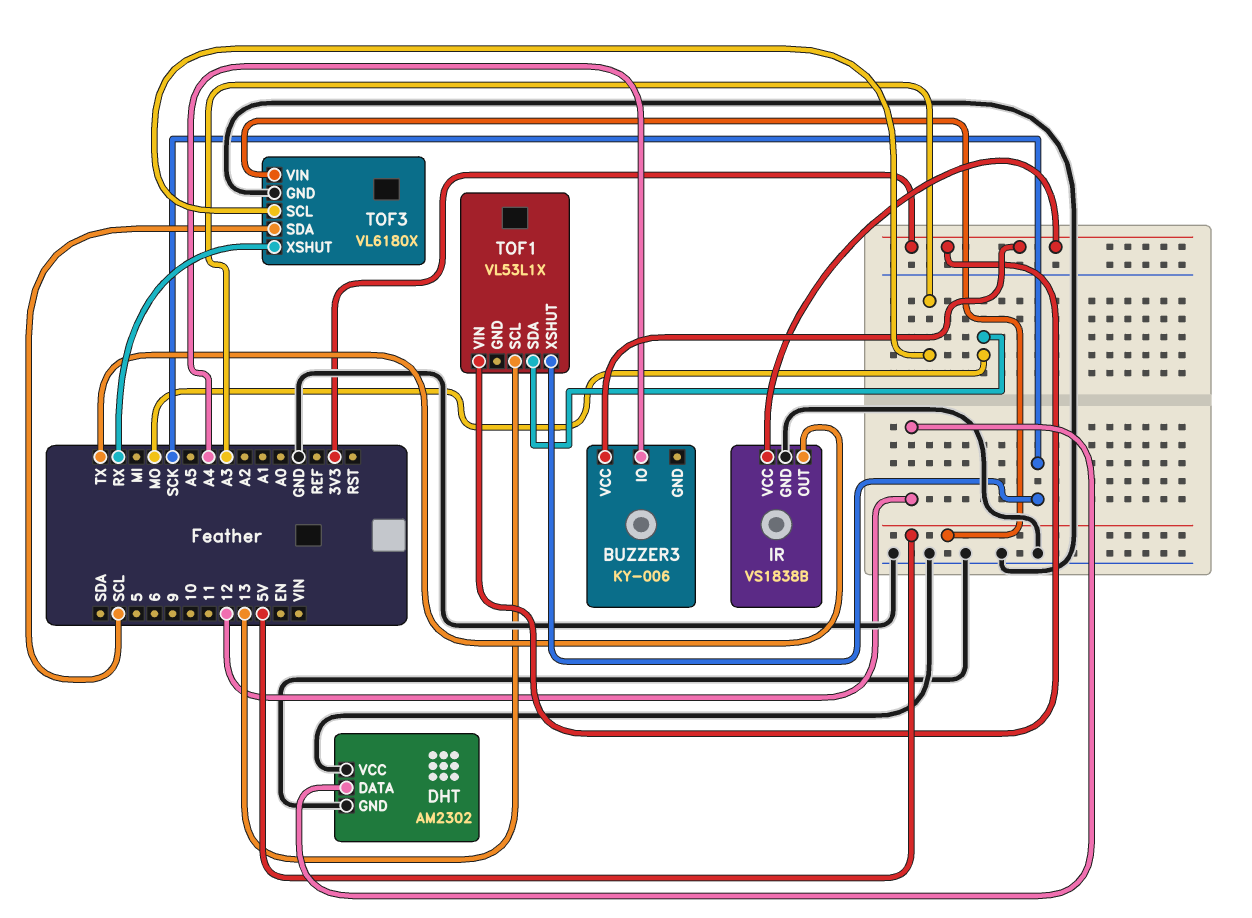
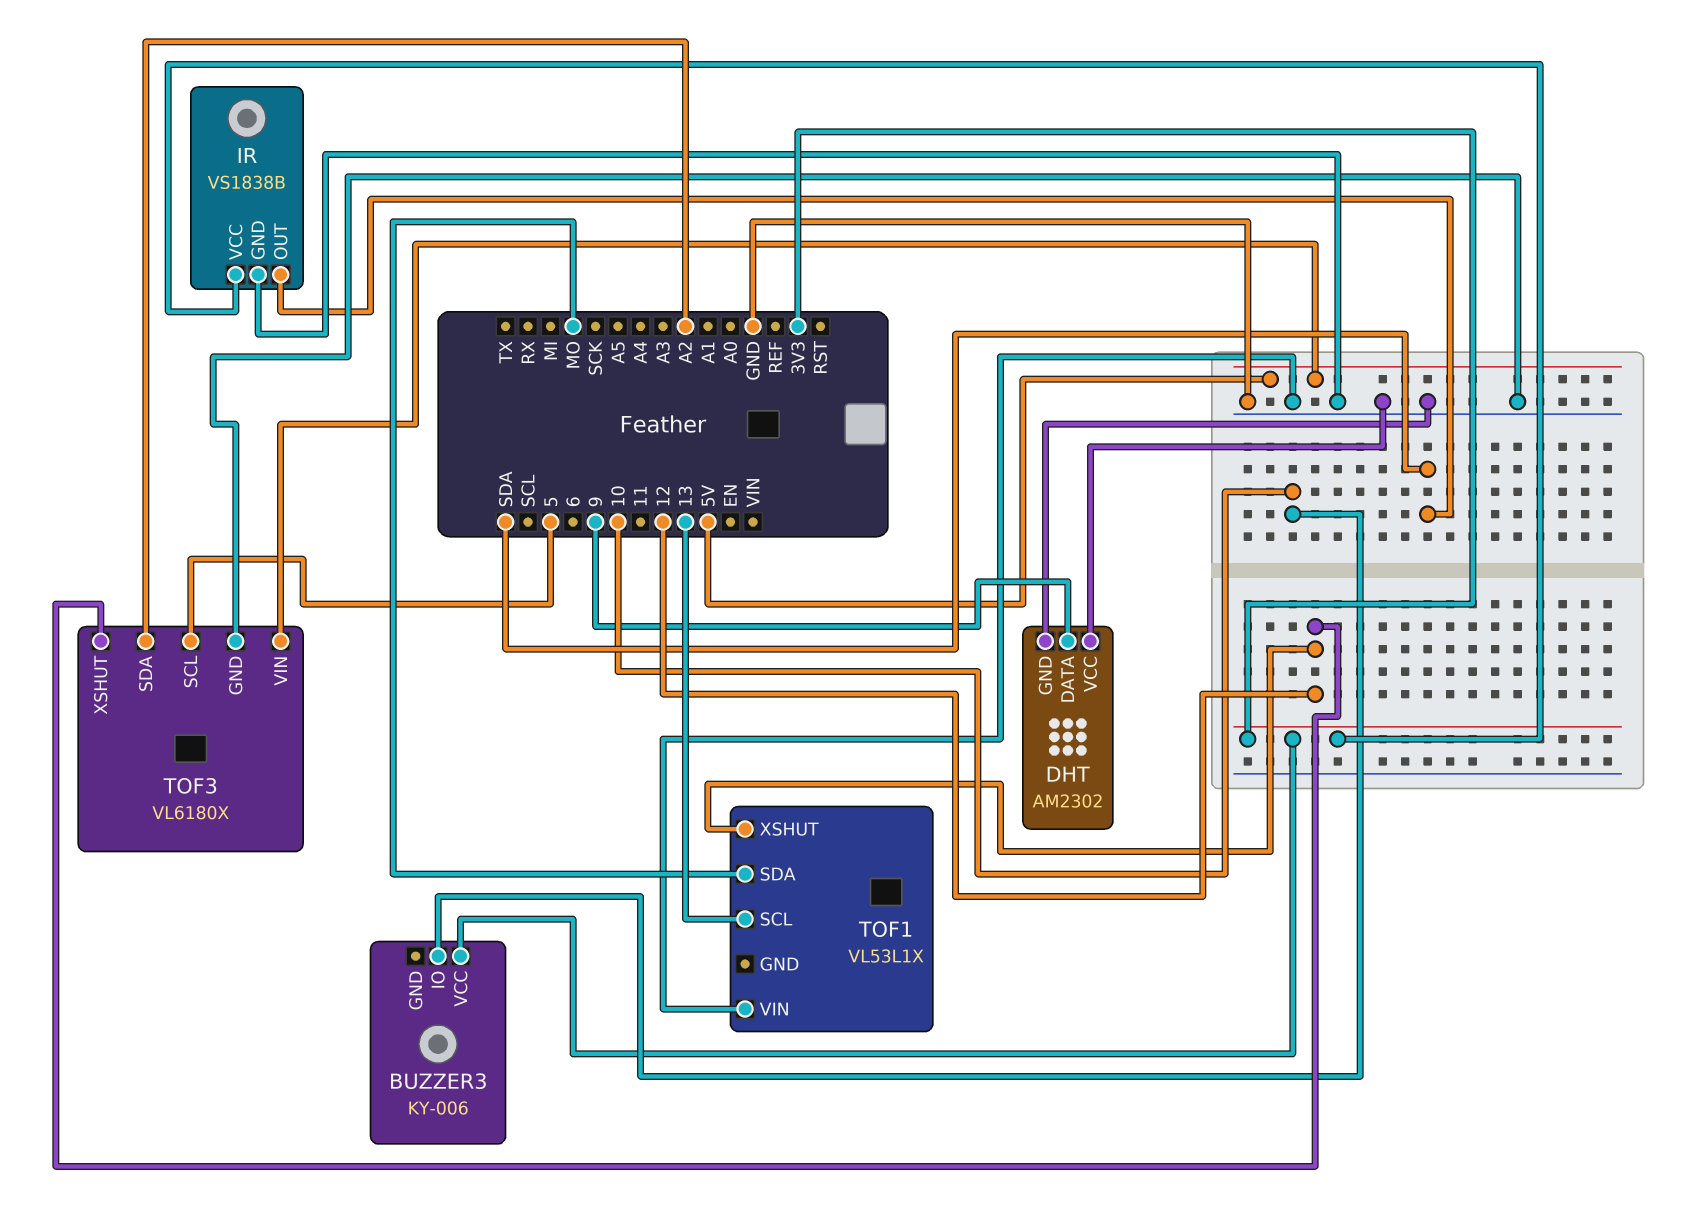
BUZZER3 pin IO: A4 -> 10
DHT pin DATA: 12 -> 9
IR pin OUT: TX -> SDA
TOF1 pin VIN: 3V3 -> GND
TOF1 pin XSHUT: SCK -> 12
TOF3 pin SCL: A3 -> 5
TOF3 pin SDA: SCL -> A2
TOF3 pin XSHUT: RX -> 12

